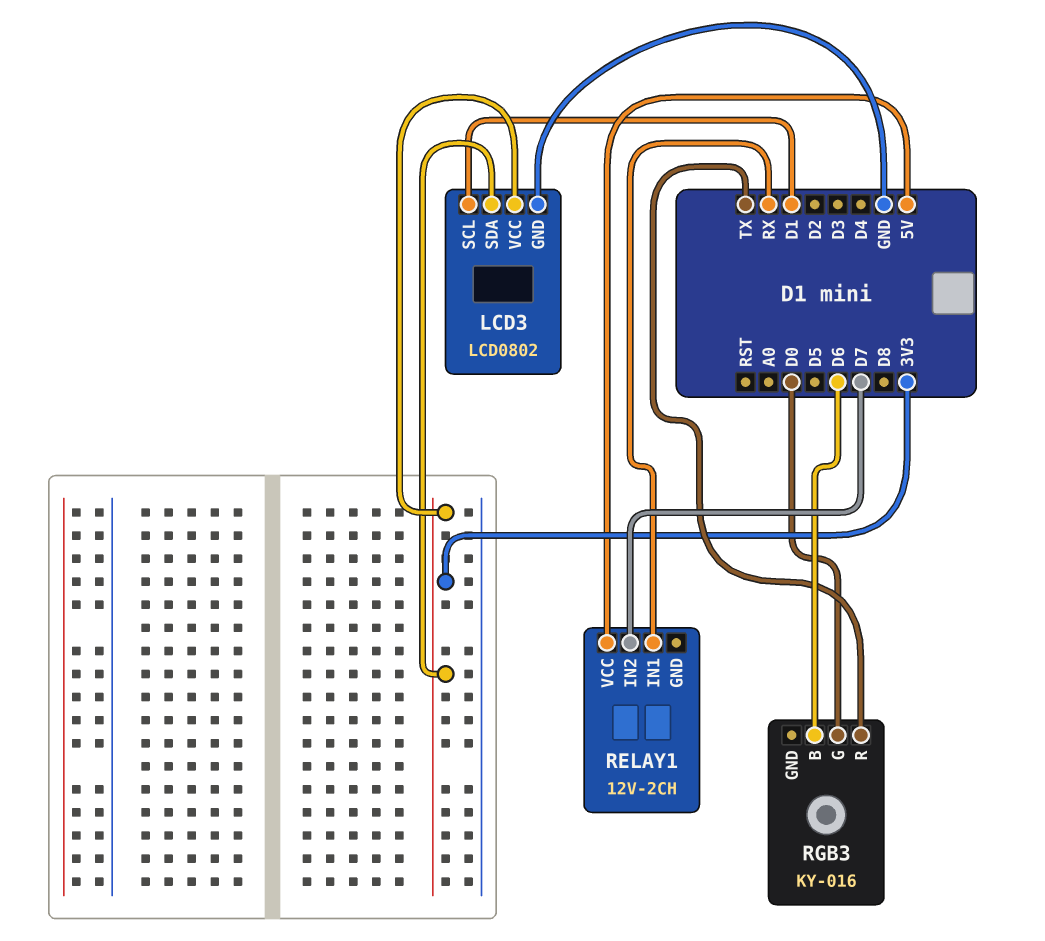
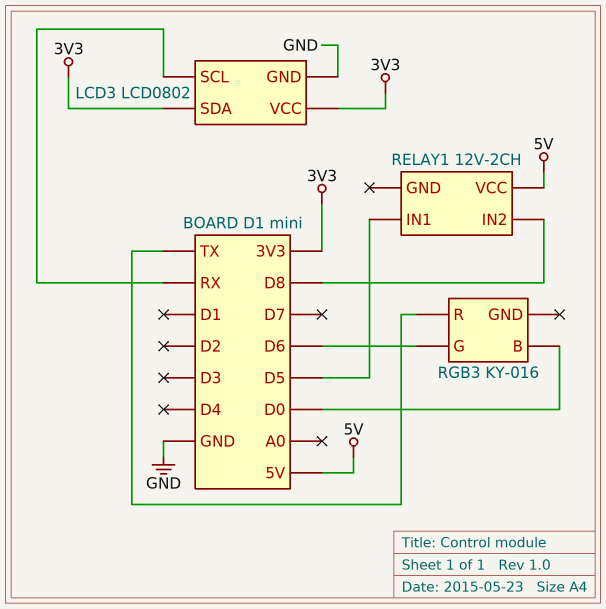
LCD3 pin SCL: D1 -> RX
RELAY1 pin IN1: RX -> D5
RELAY1 pin IN2: D7 -> D8
RGB3 pin B: D6 -> D0
RGB3 pin G: D0 -> D6

